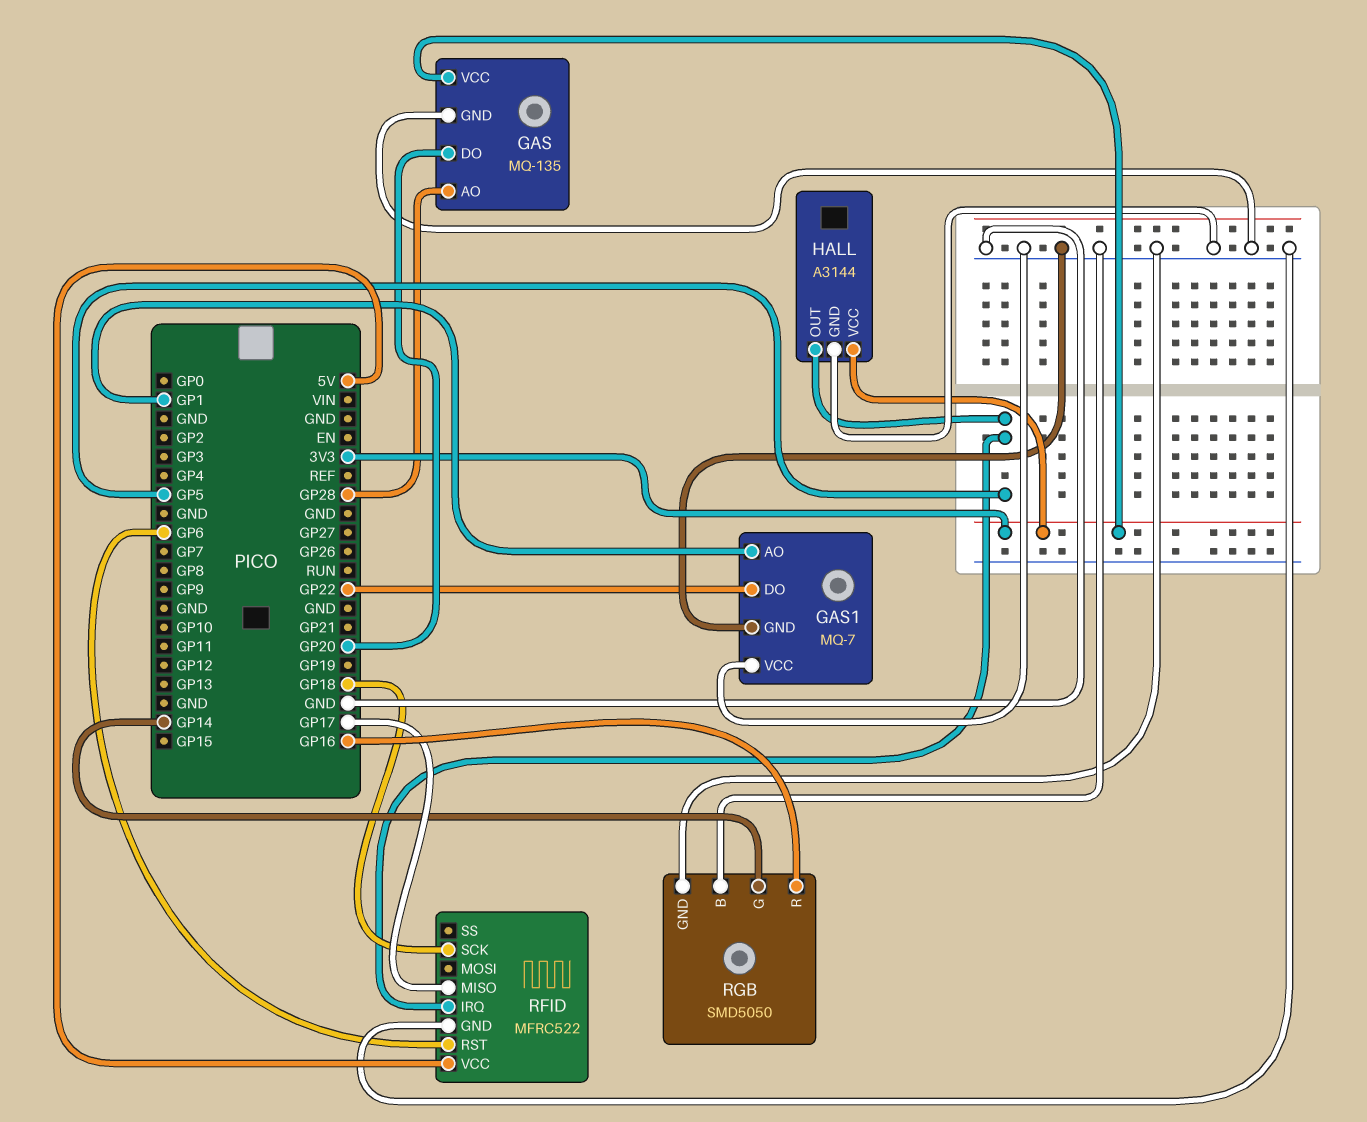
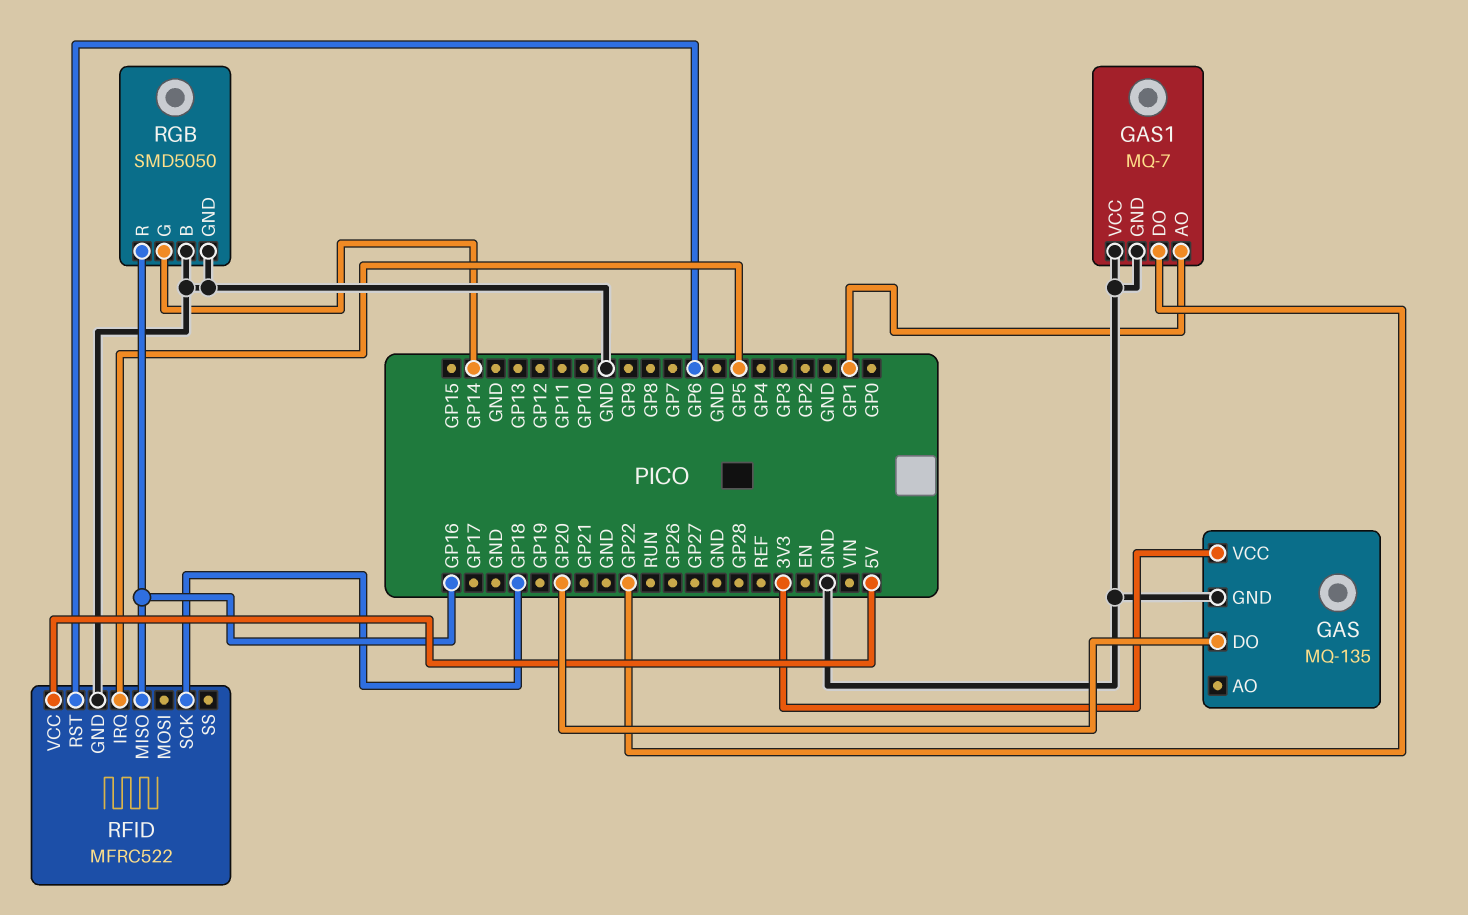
GAS pin AO: GP28 -> none
HALL: A3144 -> none
HALL pin GND: GND -> none
HALL pin OUT: GP5 -> none
HALL pin VCC: 3V3 -> none
RFID pin MISO: GP17 -> GP16

